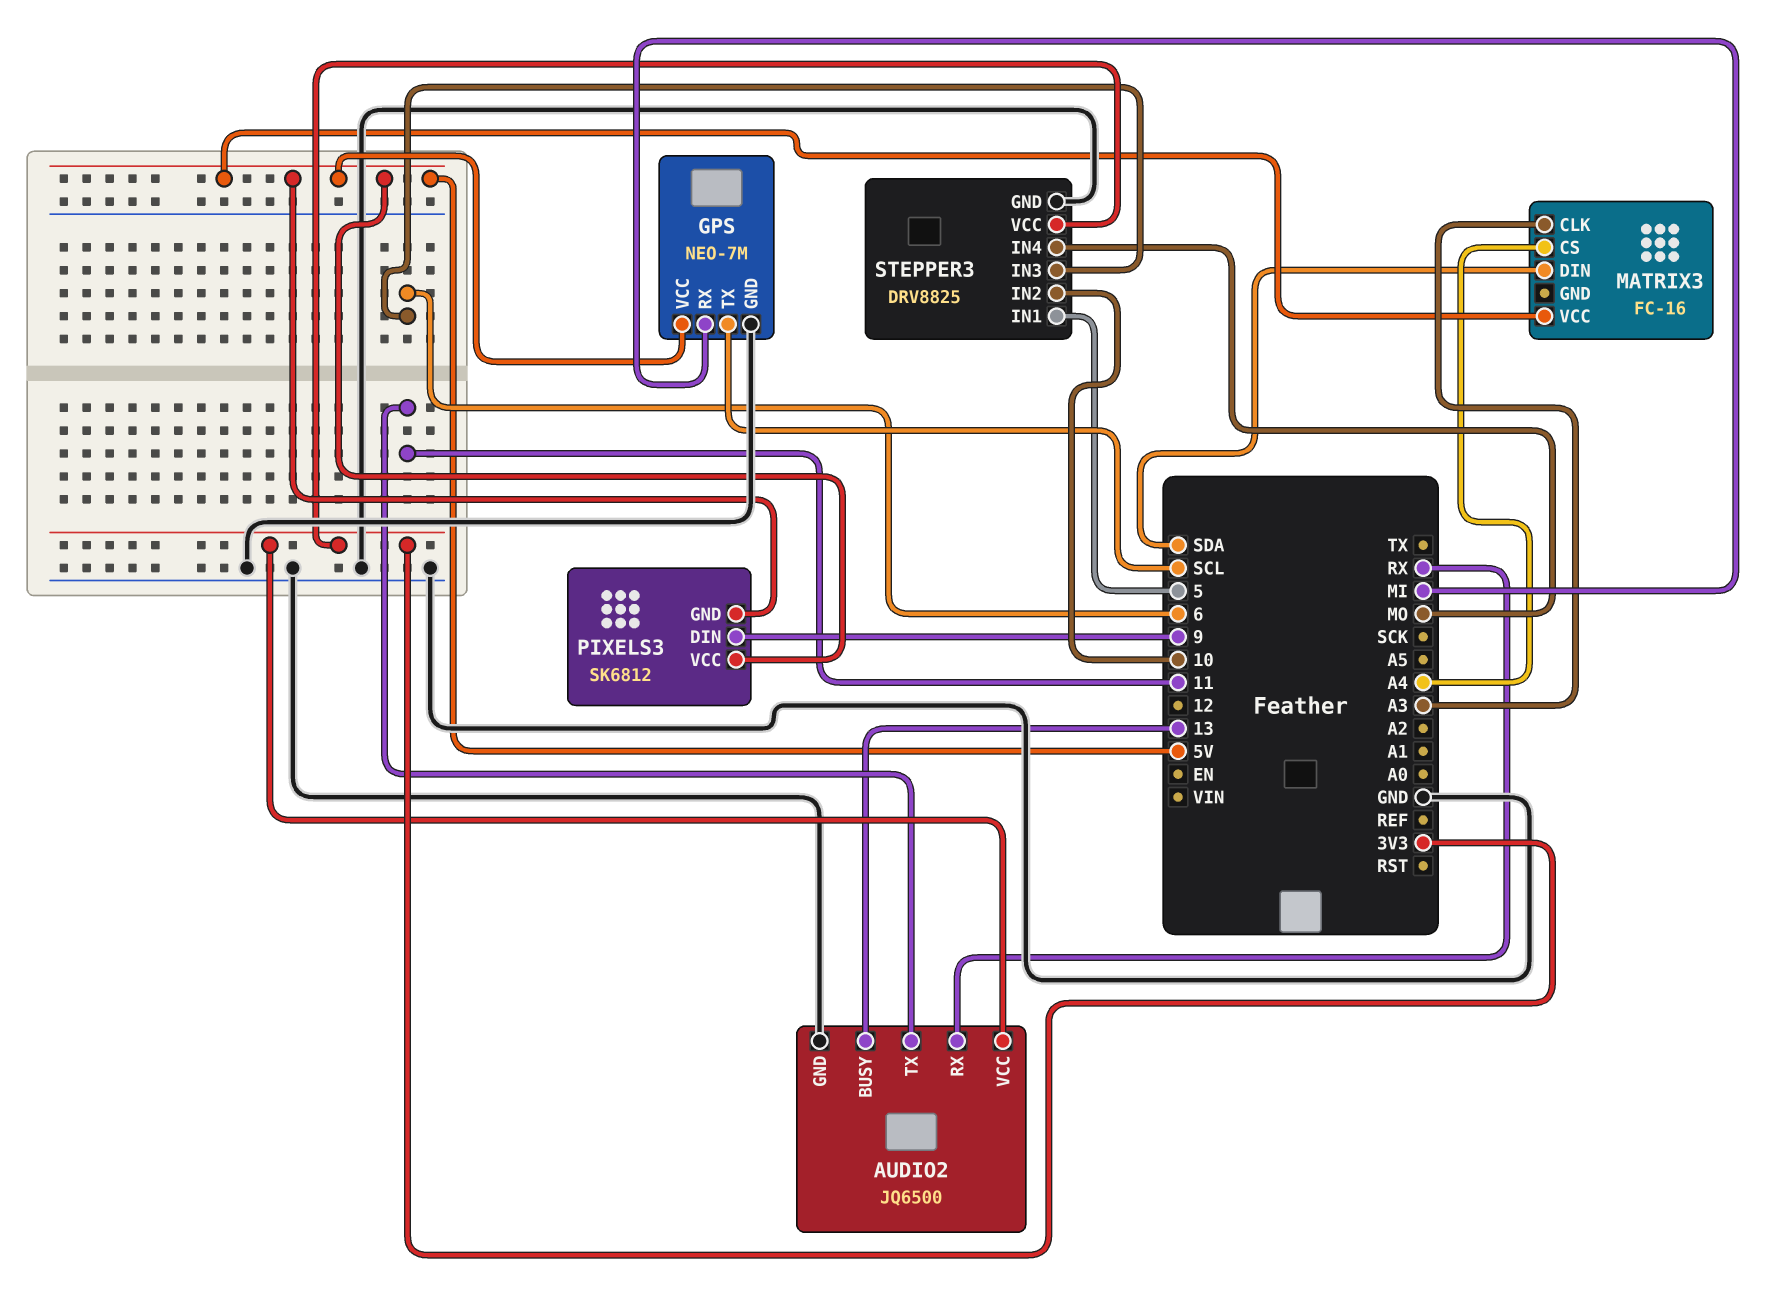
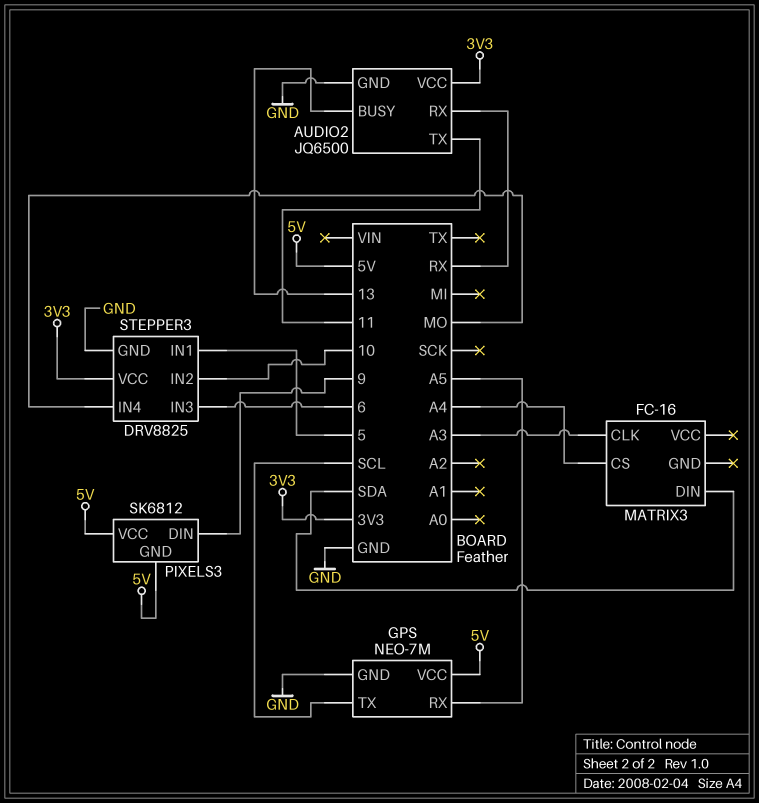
GPS pin RX: MI -> A5
MATRIX3 pin VCC: 5V -> none

